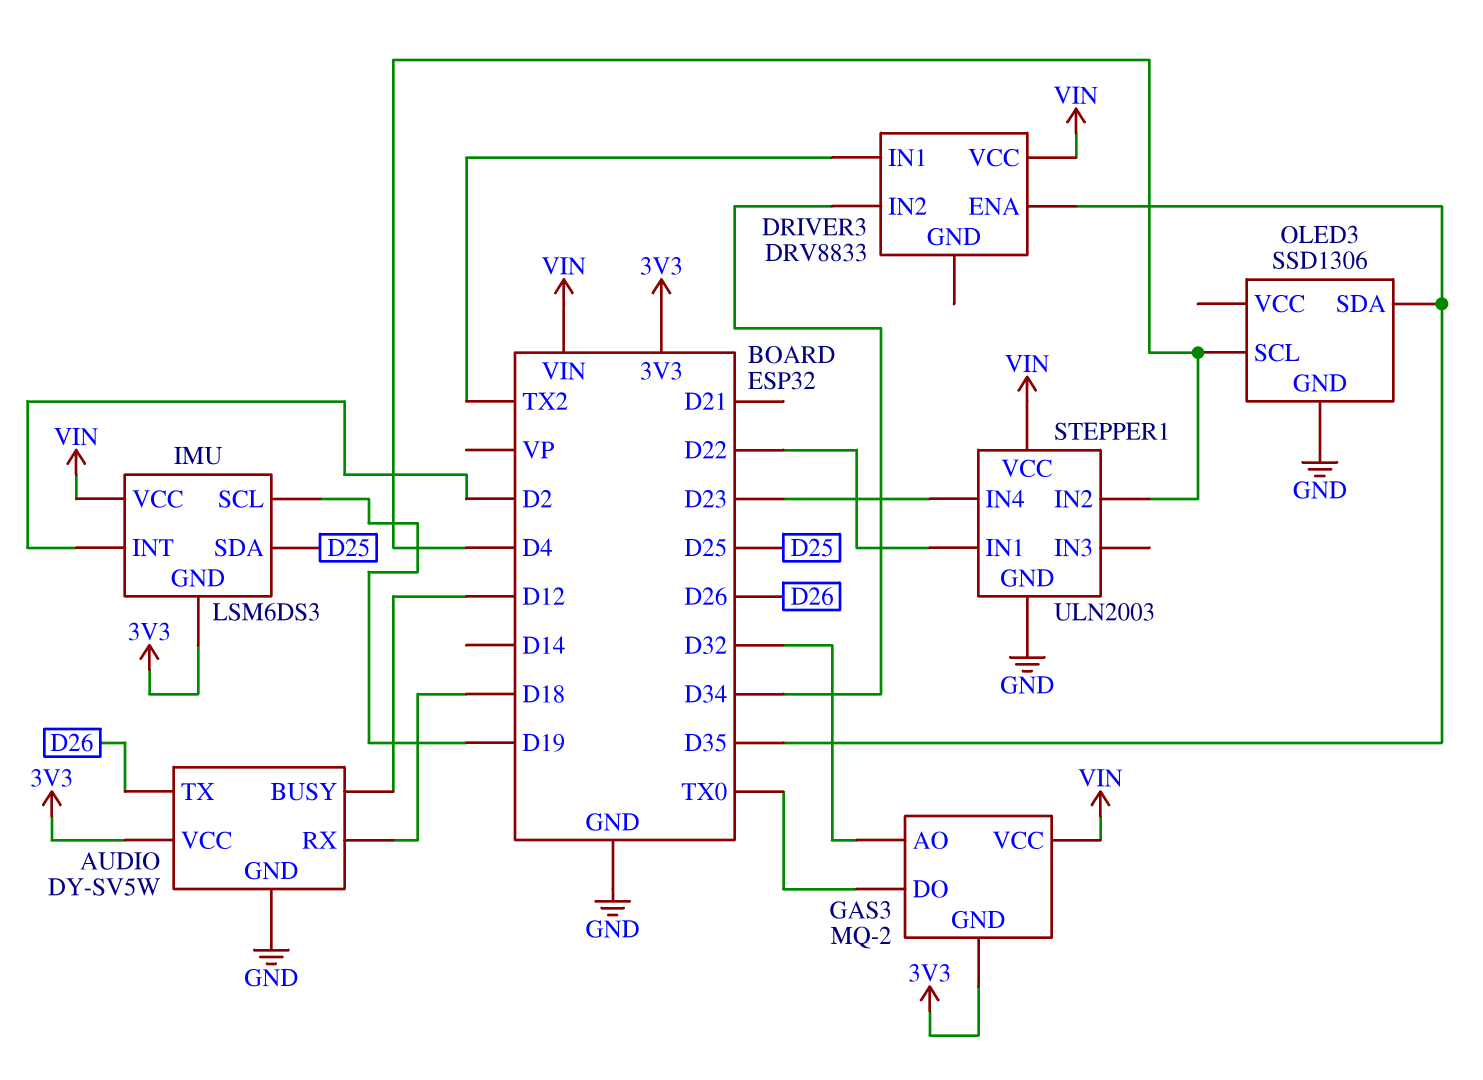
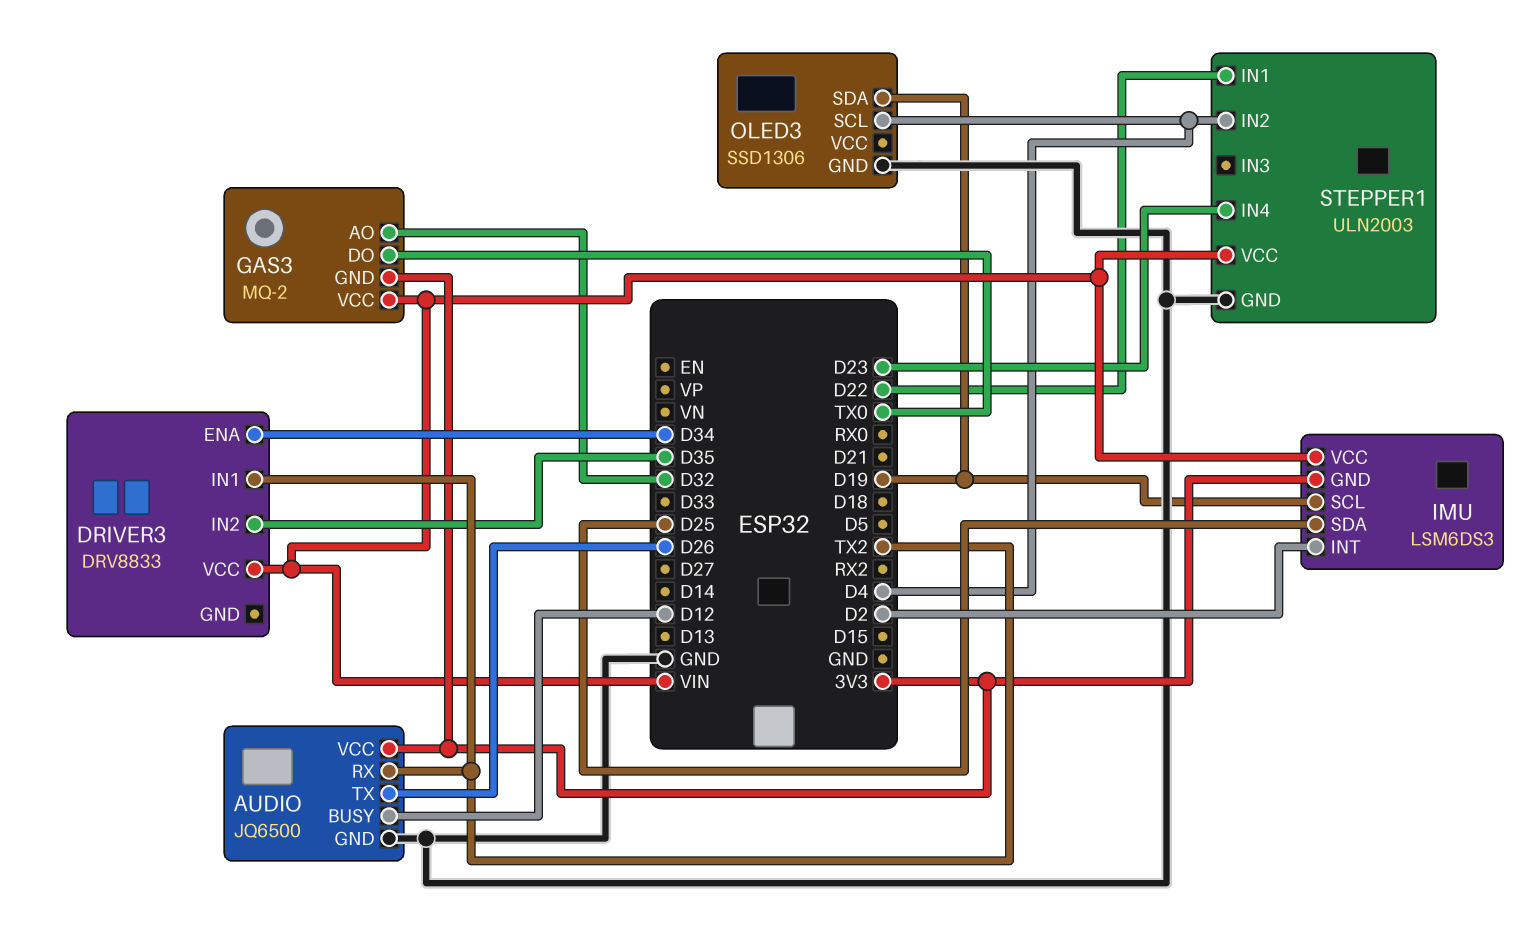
AUDIO: DY-SV5W -> JQ6500
AUDIO pin RX: D18 -> TX2
DRIVER3 pin ENA: D35 -> D34
DRIVER3 pin IN2: D34 -> D35
OLED3 pin SDA: D35 -> D19

